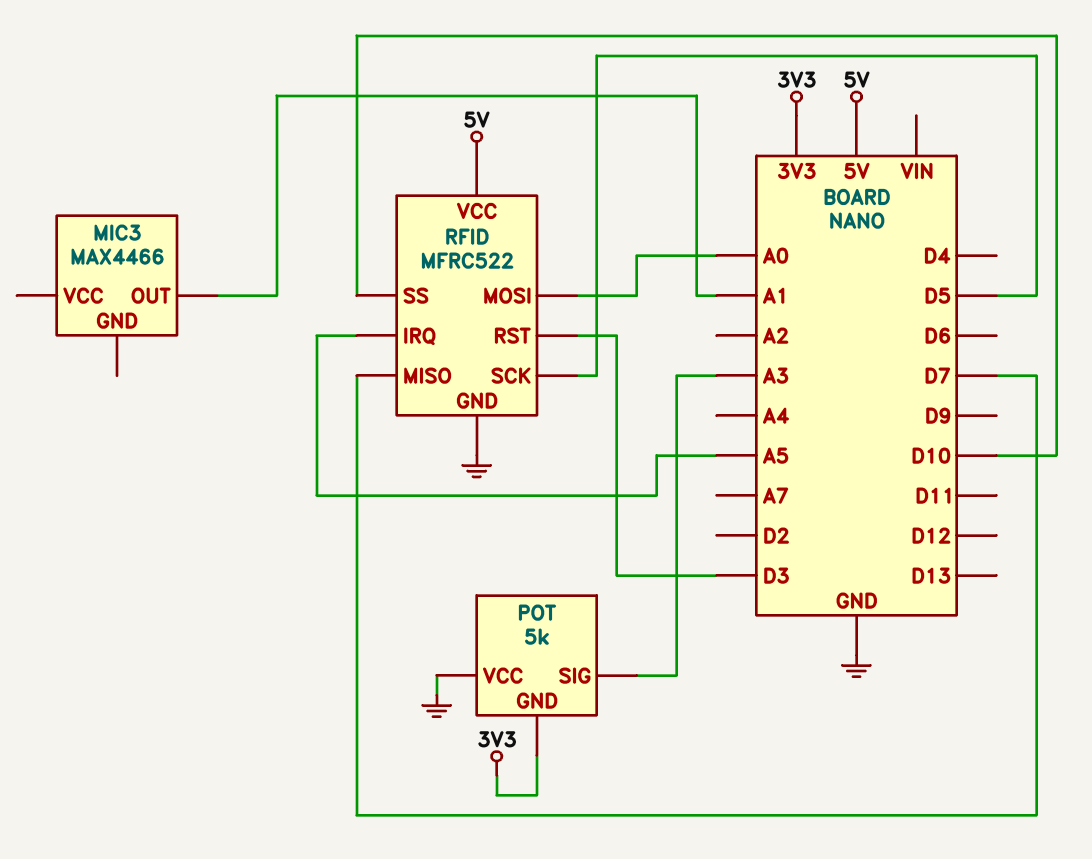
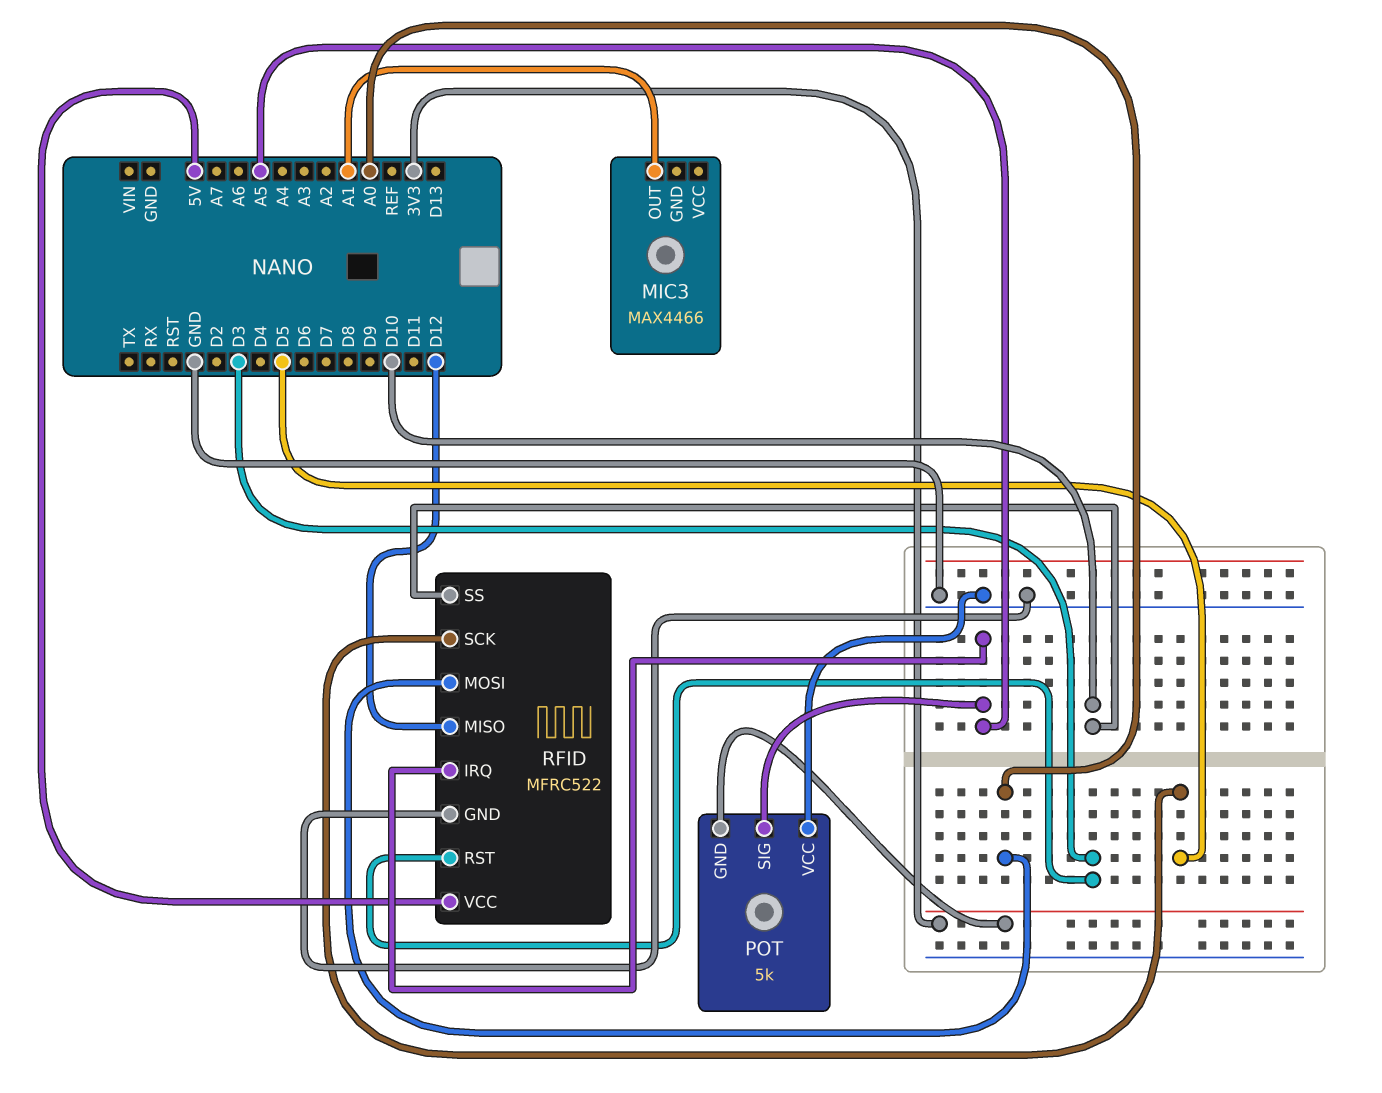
POT pin SIG: A3 -> A5
RFID pin MISO: D7 -> D12

